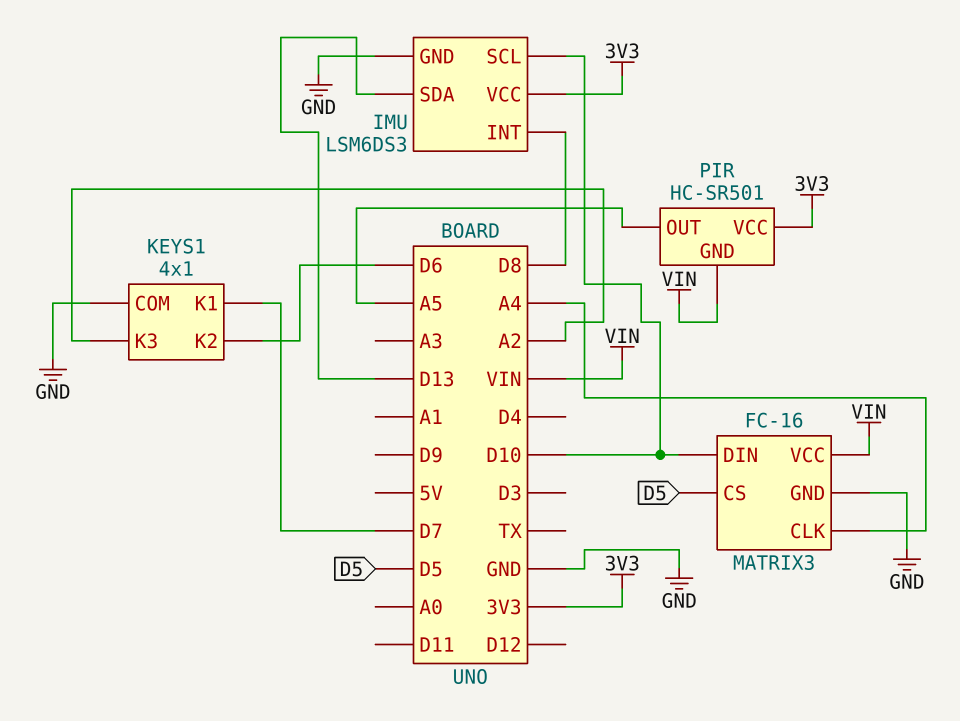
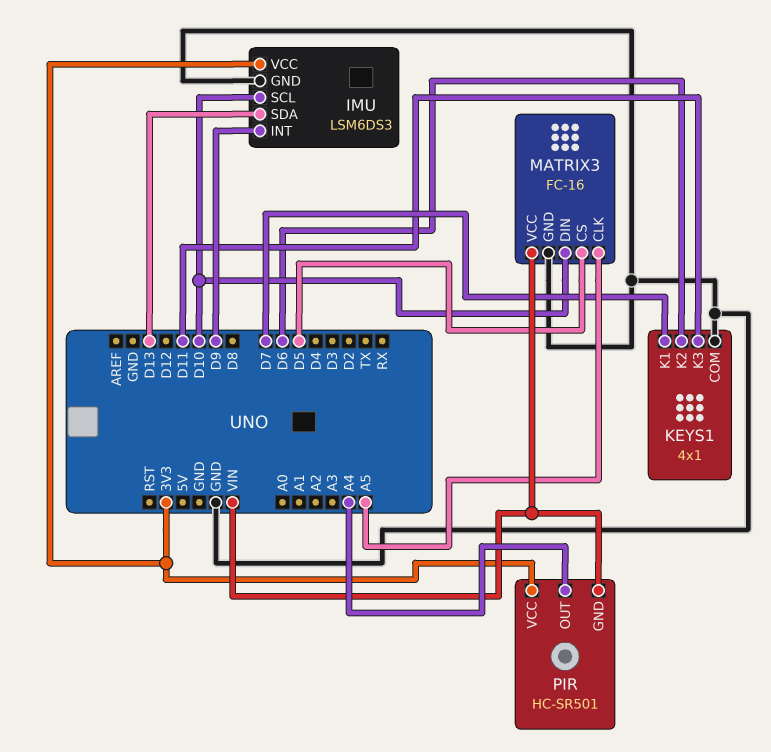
IMU pin INT: D8 -> D9
KEYS1 pin K3: A2 -> D11
MATRIX3 pin CLK: A4 -> A5
PIR pin OUT: A5 -> A4

